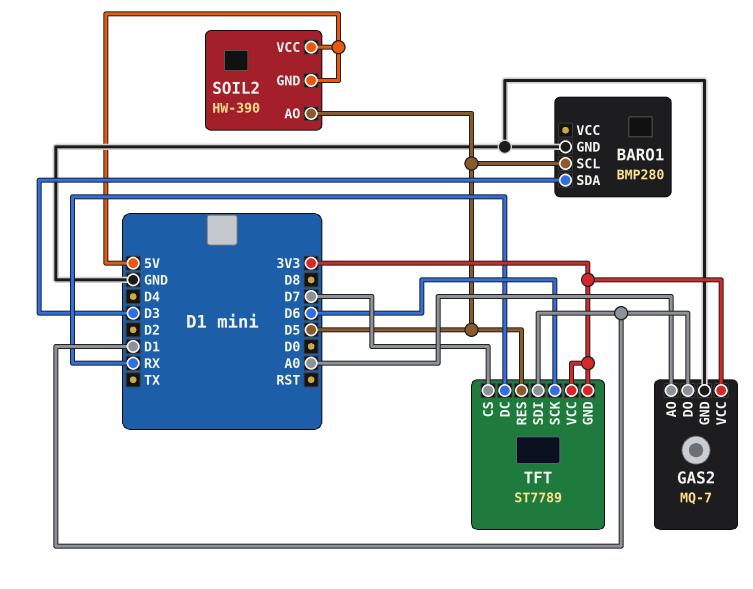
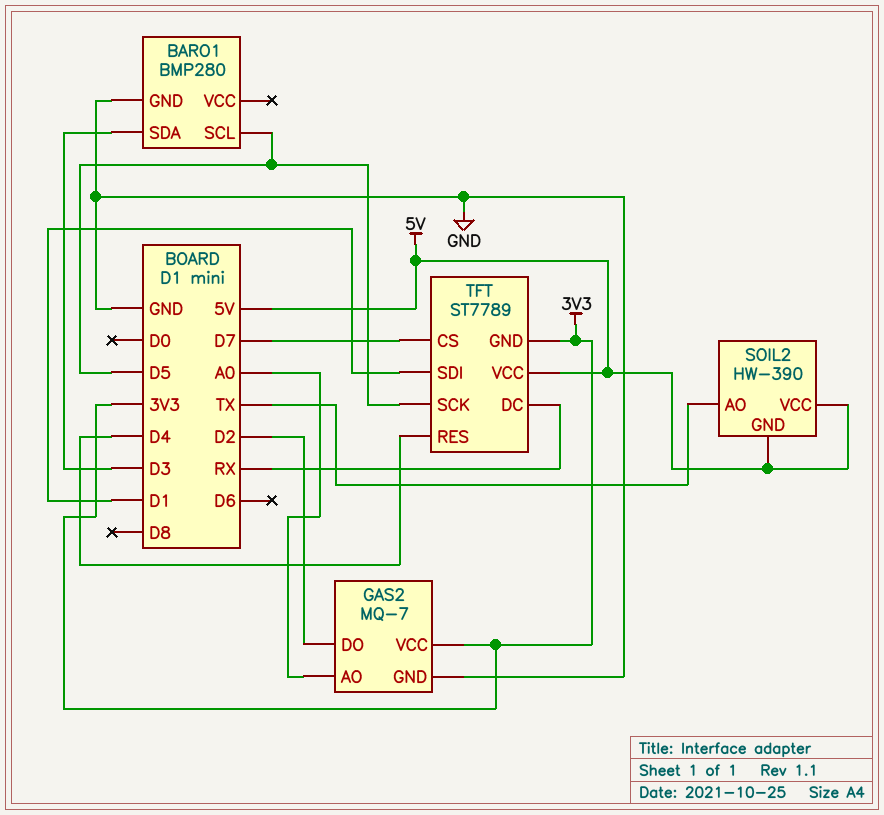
GAS2 pin DO: D1 -> D2
SOIL2 pin AO: D5 -> TX
TFT pin RES: D5 -> D4
TFT pin SCK: D6 -> D5
TFT pin VCC: 3V3 -> 5V

